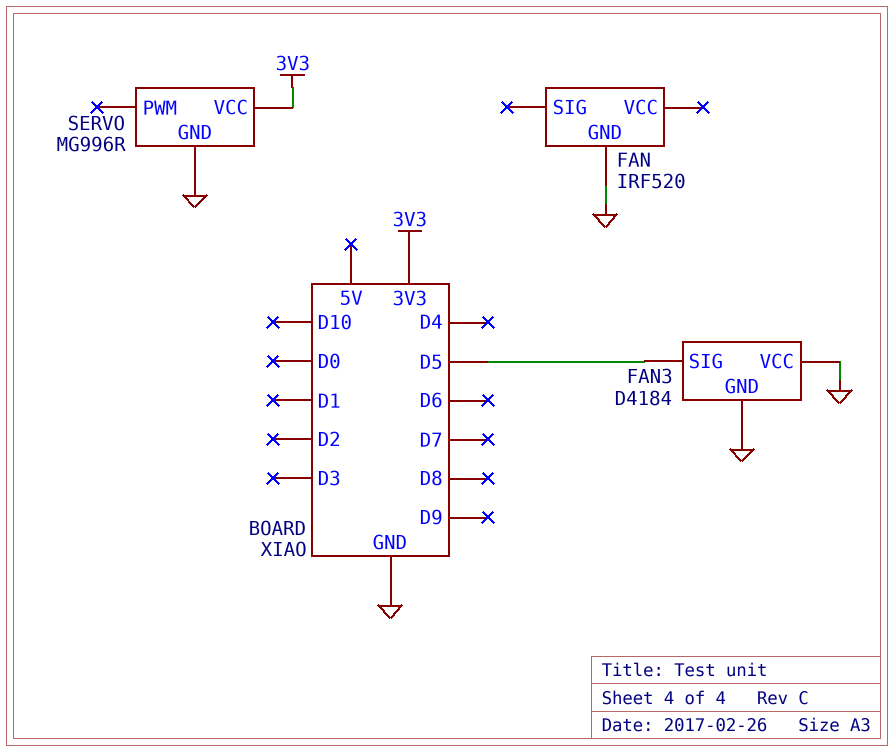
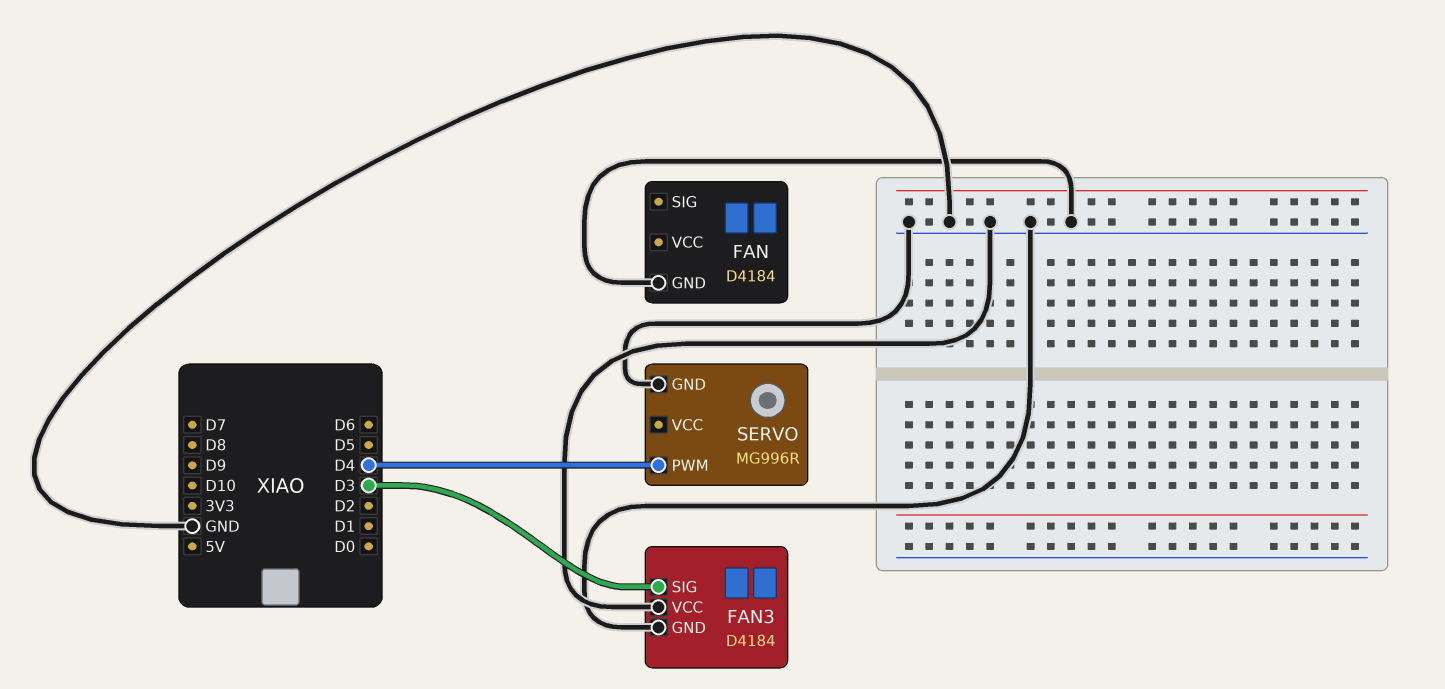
FAN: IRF520 -> D4184
FAN3 pin SIG: D5 -> D3
SERVO pin PWM: none -> D4
SERVO pin VCC: 3V3 -> none

